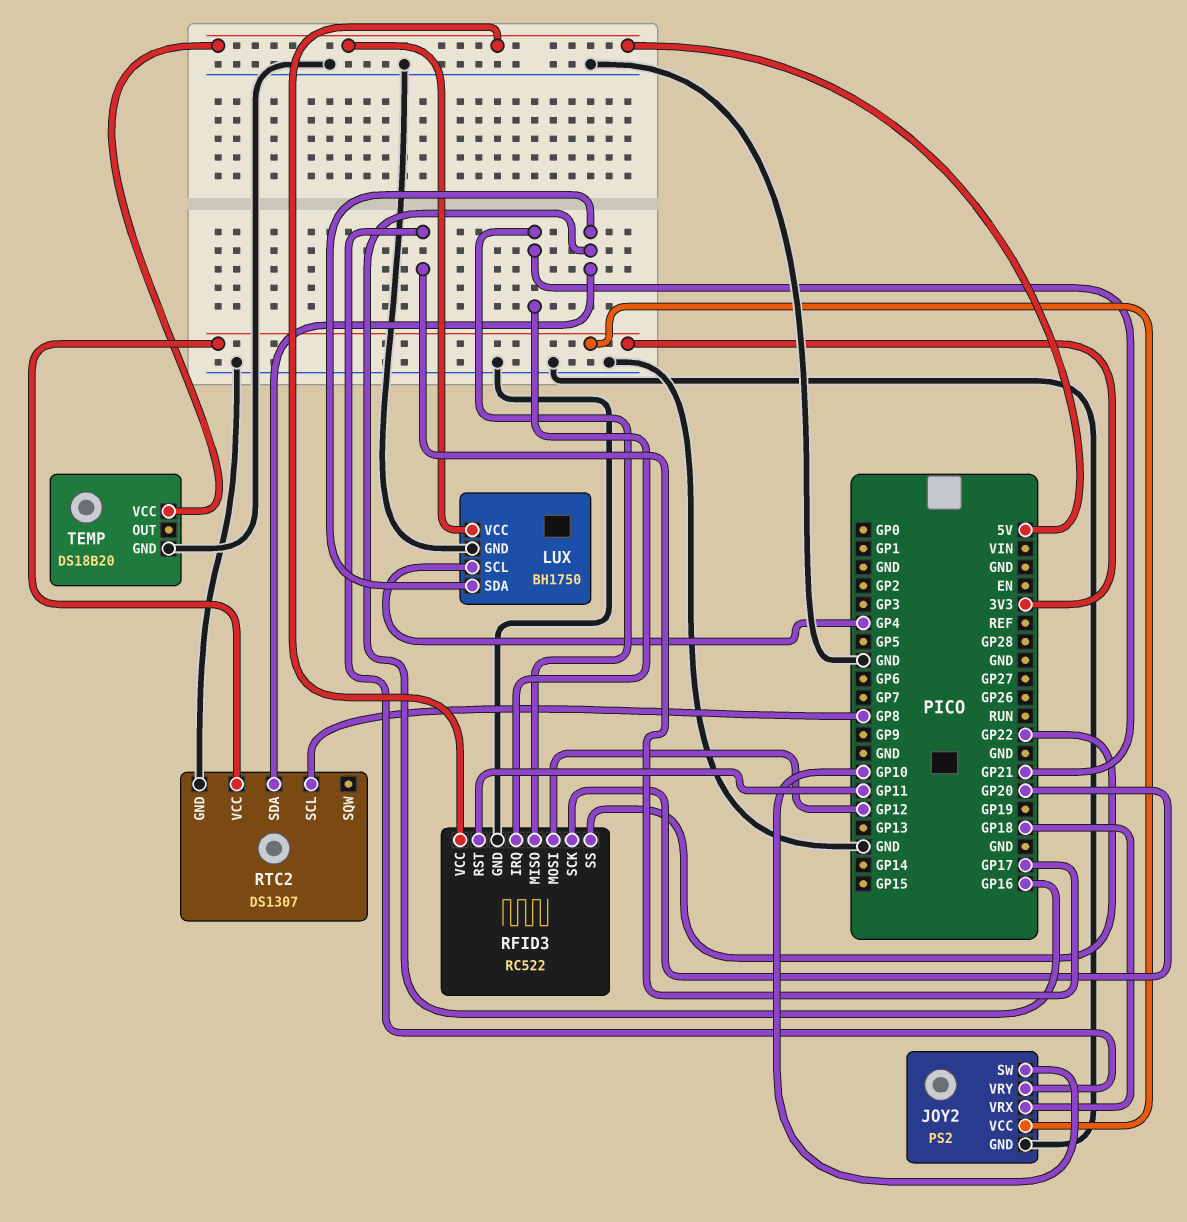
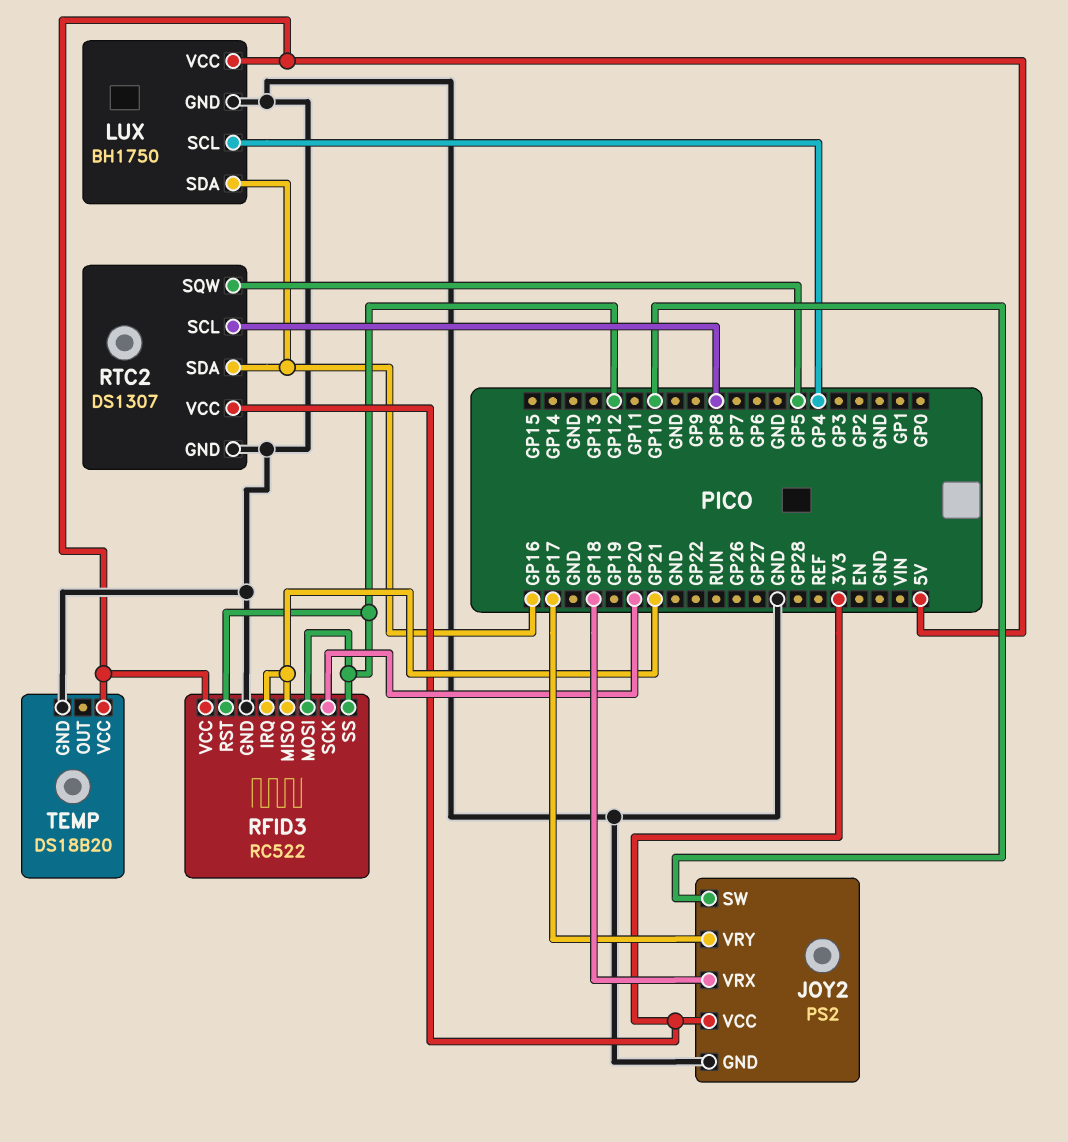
RFID3 pin RST: GP11 -> GP12
RFID3 pin SS: GP22 -> GP12
RTC2 pin SQW: none -> GP5

